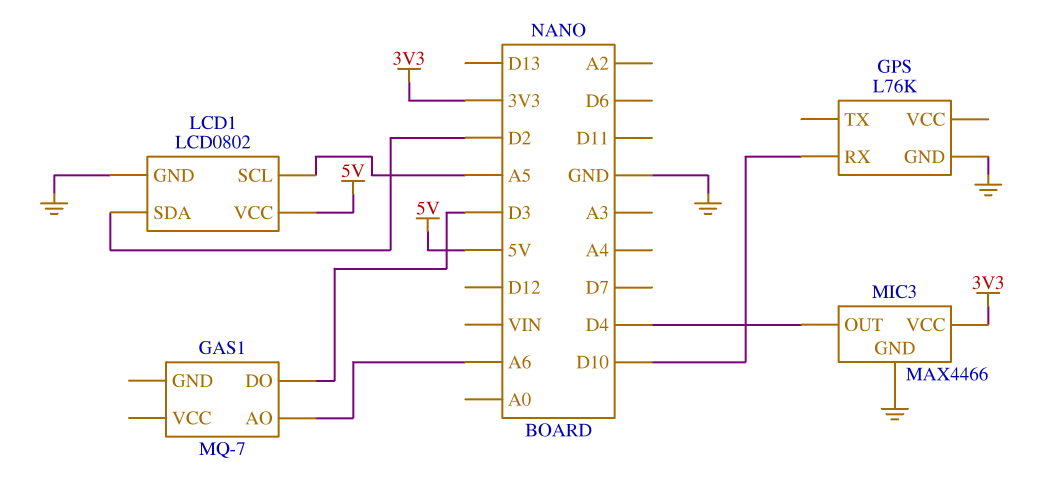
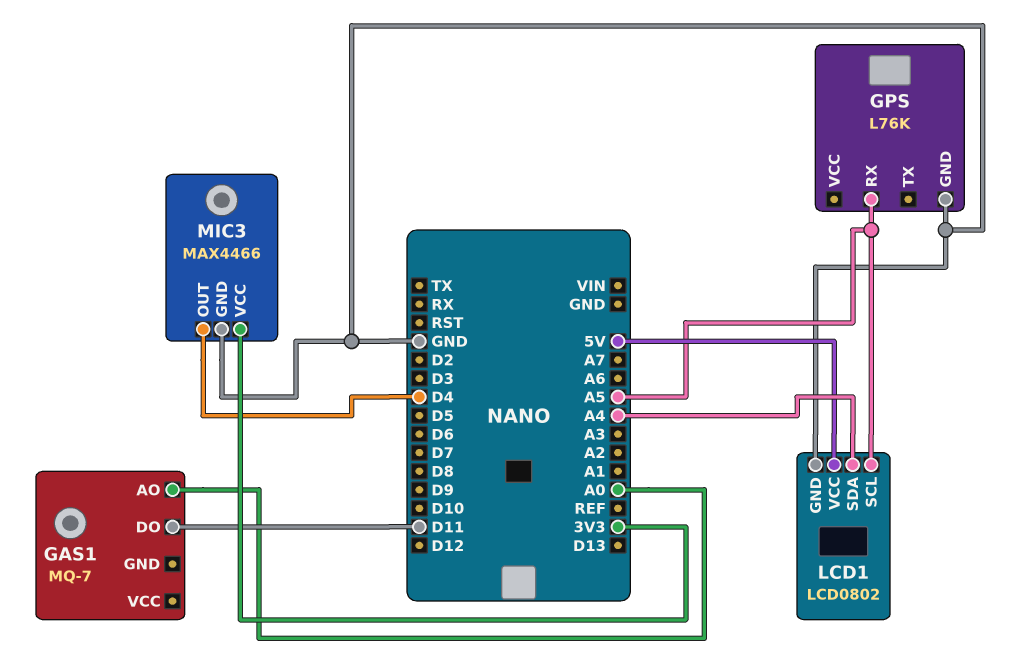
GAS1 pin AO: A6 -> A0
GAS1 pin DO: D3 -> D11
GPS pin RX: D10 -> A5
LCD1 pin SDA: D2 -> A4

